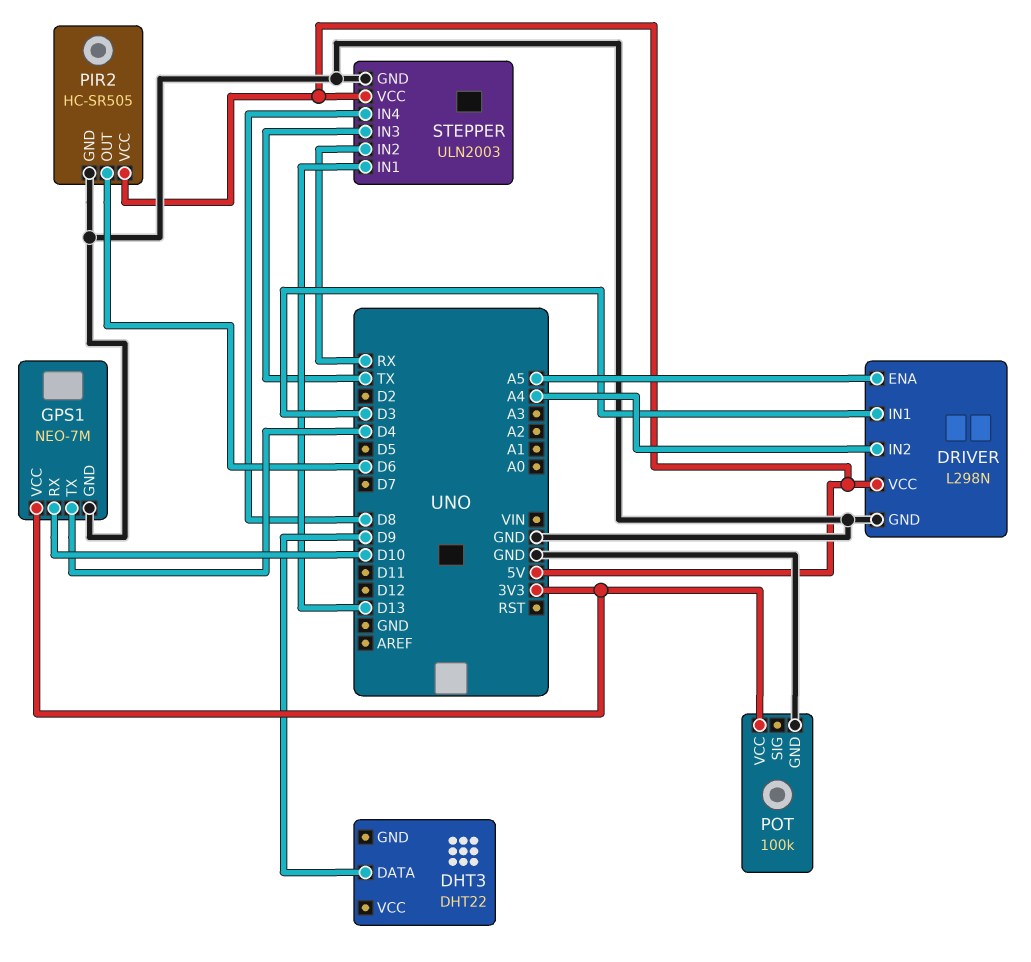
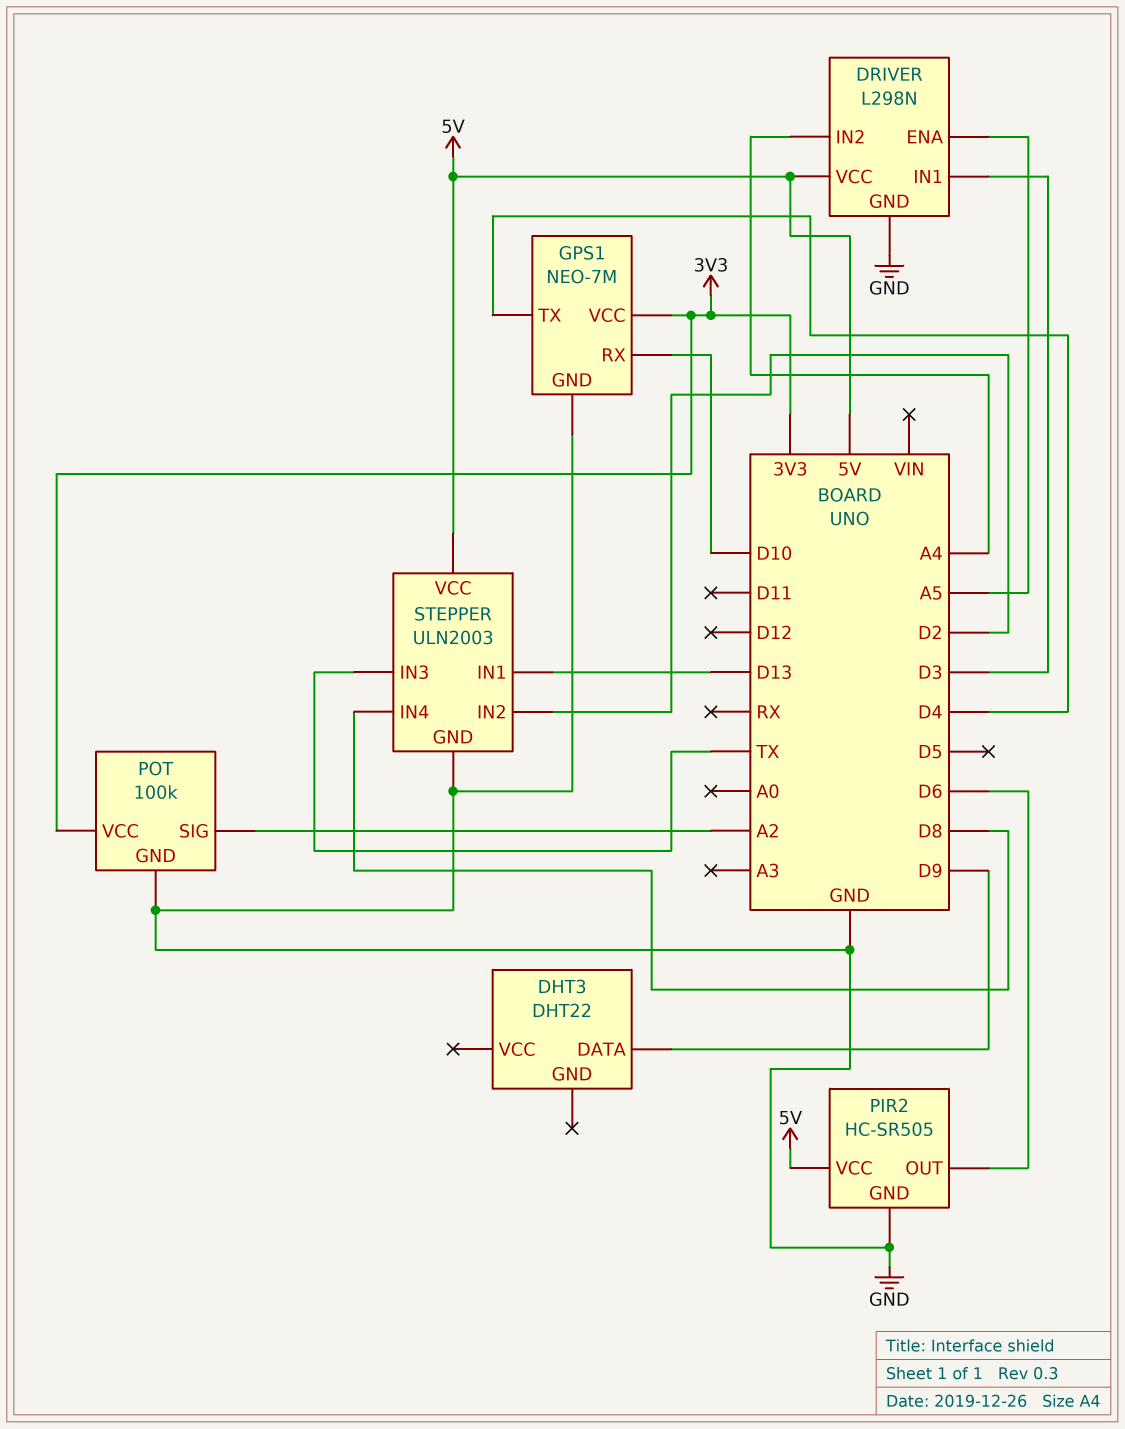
POT pin SIG: none -> A2
STEPPER pin IN2: RX -> D2

